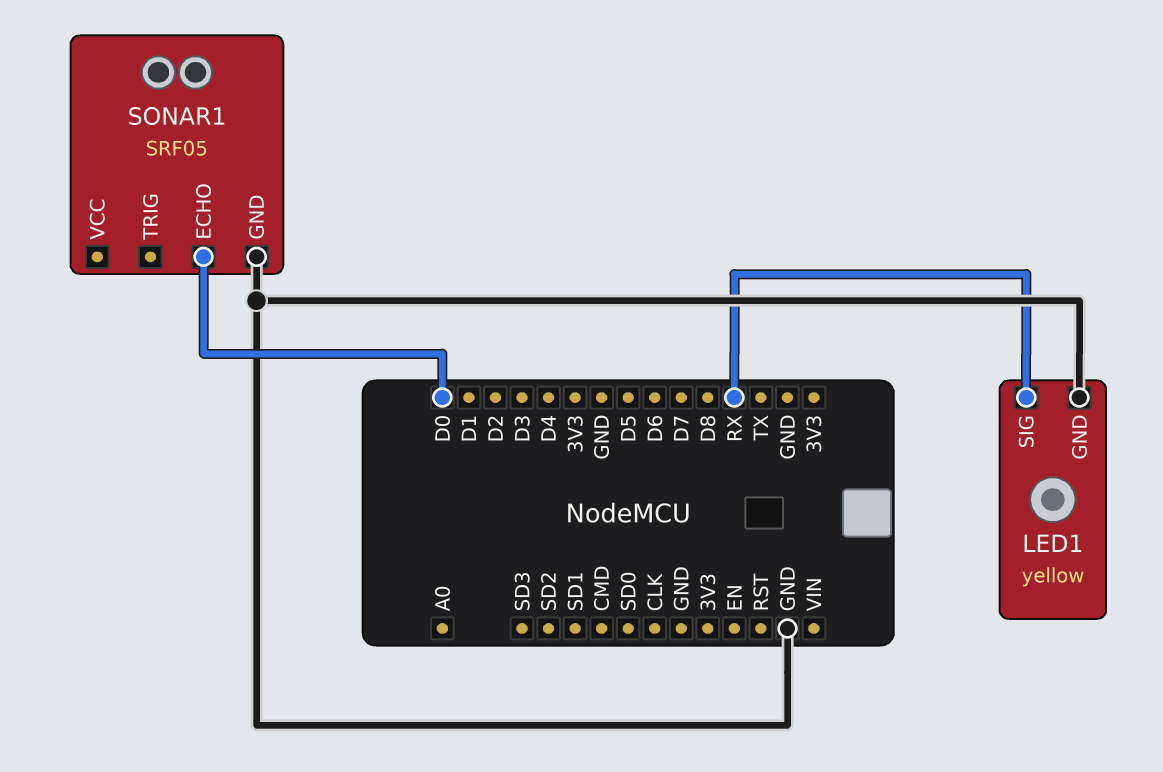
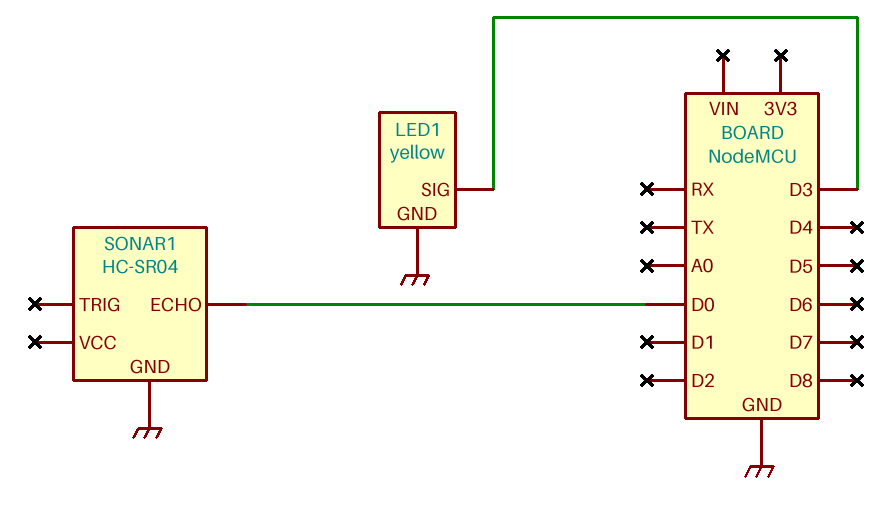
LED1 pin SIG: RX -> D3
SONAR1: SRF05 -> HC-SR04

